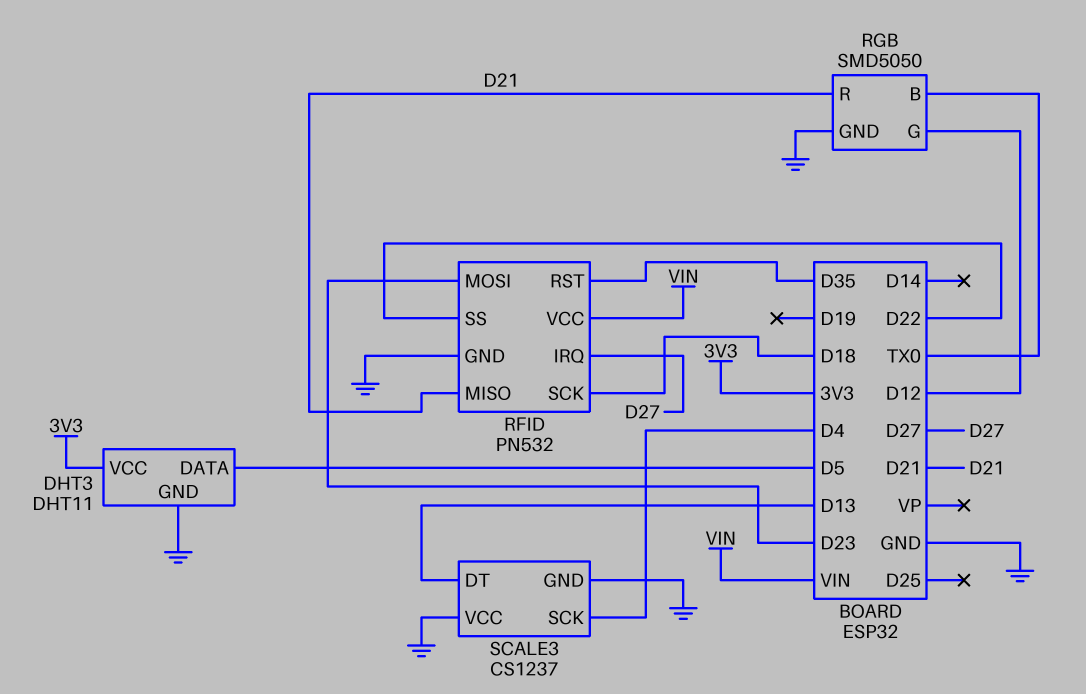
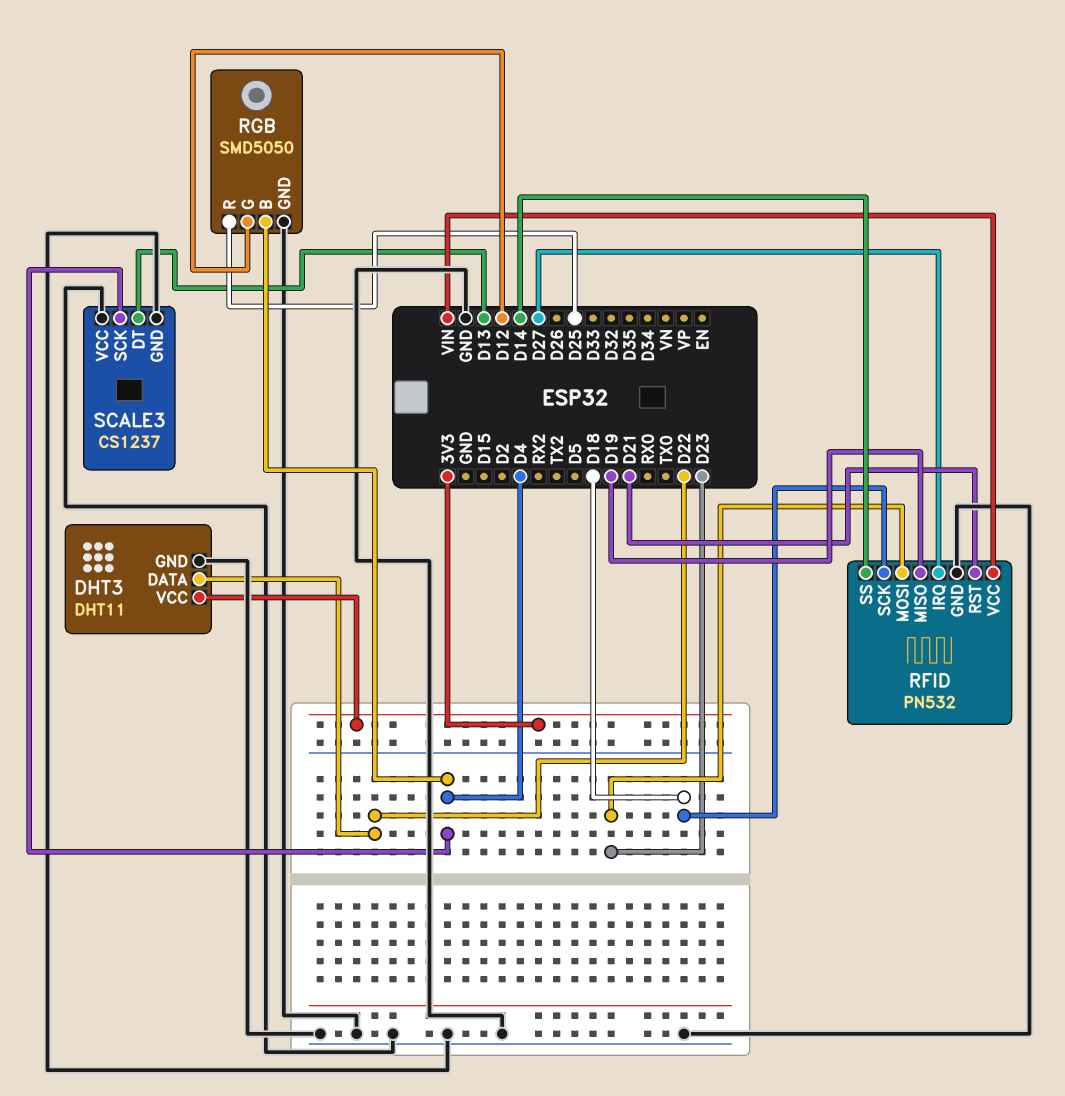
DHT3 pin DATA: D5 -> D22
RFID pin MISO: D21 -> D19
RFID pin RST: D35 -> D21
RFID pin SS: D22 -> D14
RGB pin B: TX0 -> D4
RGB pin R: D21 -> D25

